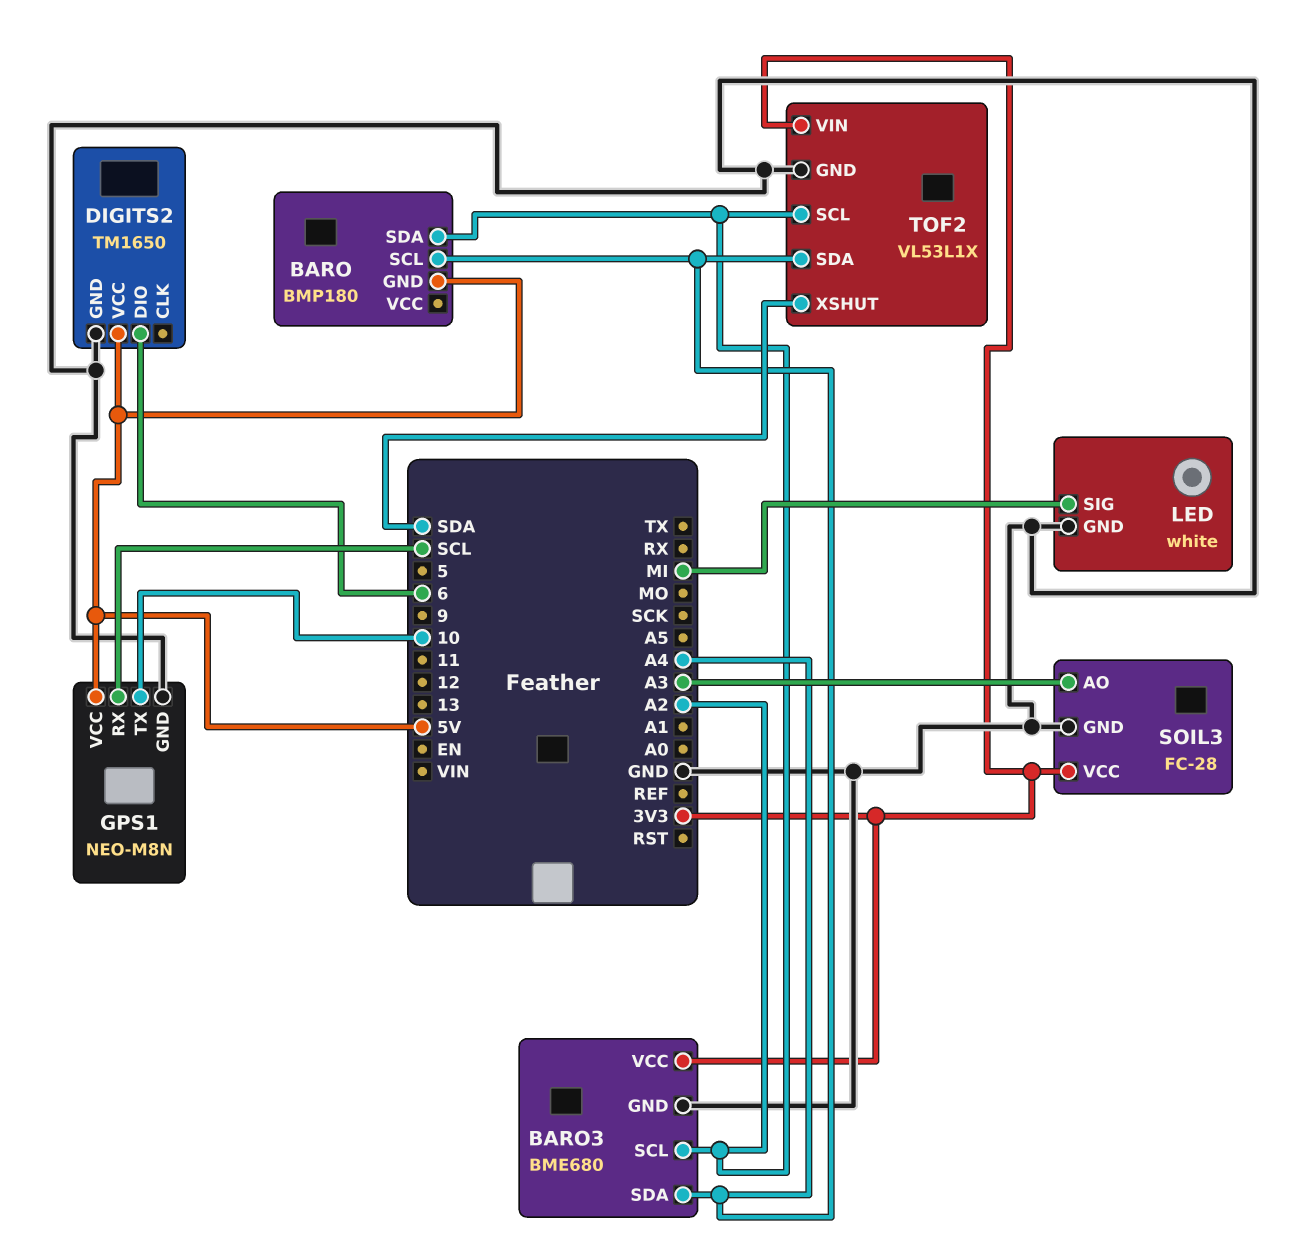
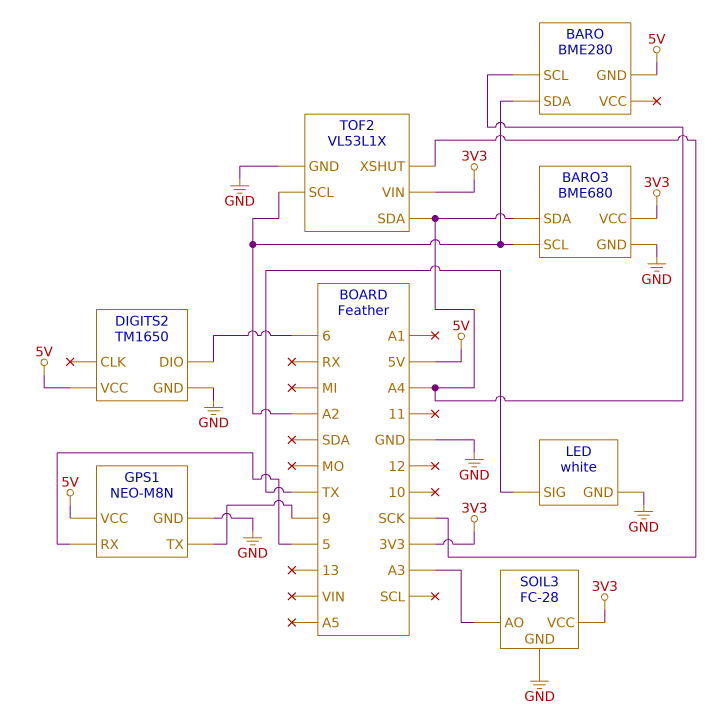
BARO: BMP180 -> BME280
GPS1 pin RX: SCL -> 5
GPS1 pin TX: 10 -> 9
LED pin SIG: MI -> TX
TOF2 pin XSHUT: SDA -> SCK

